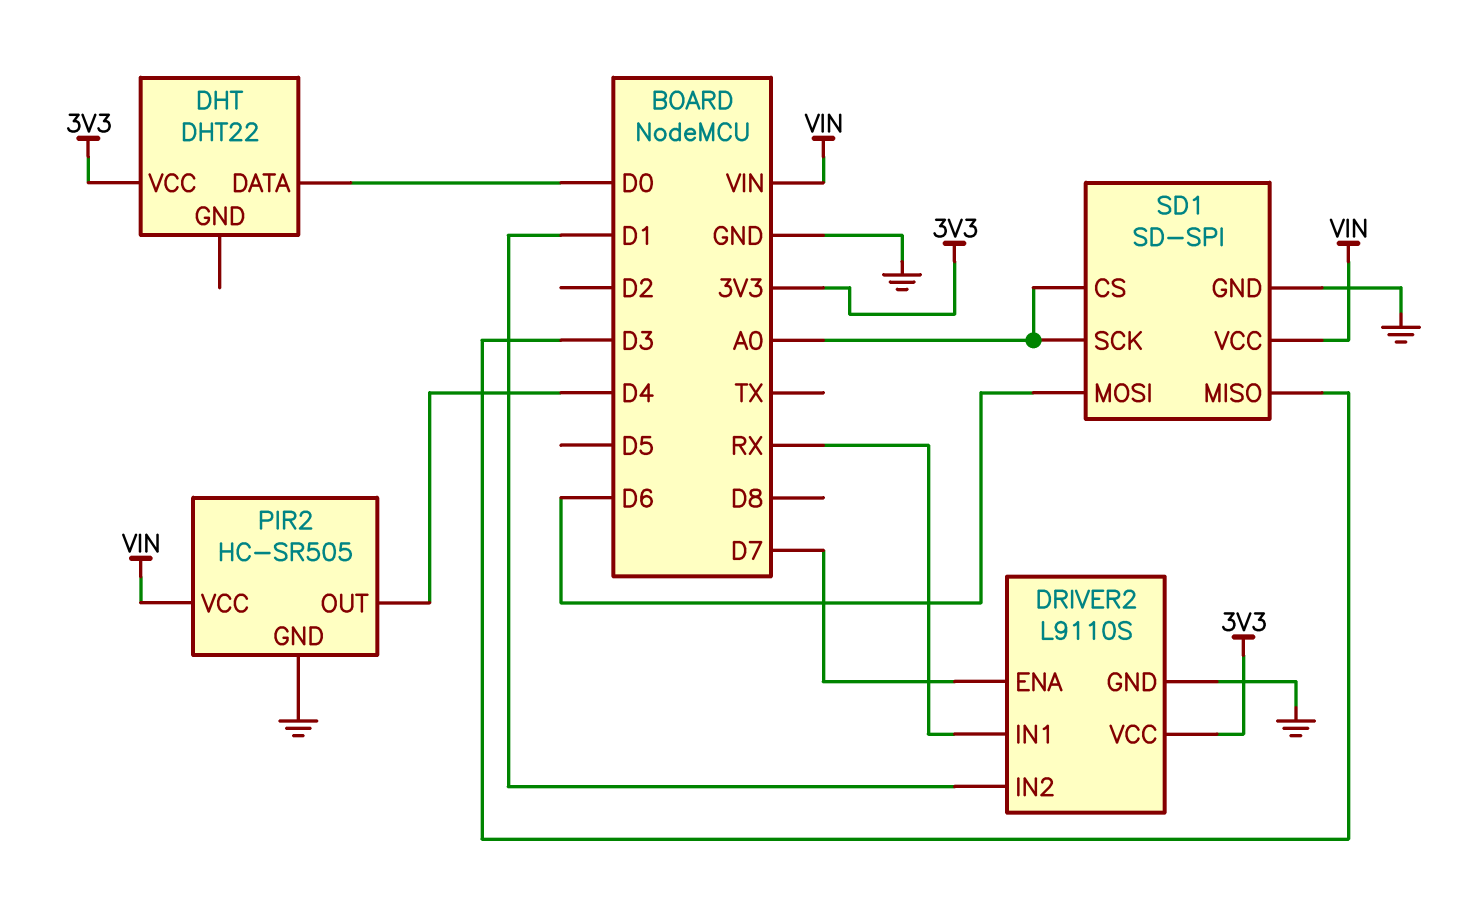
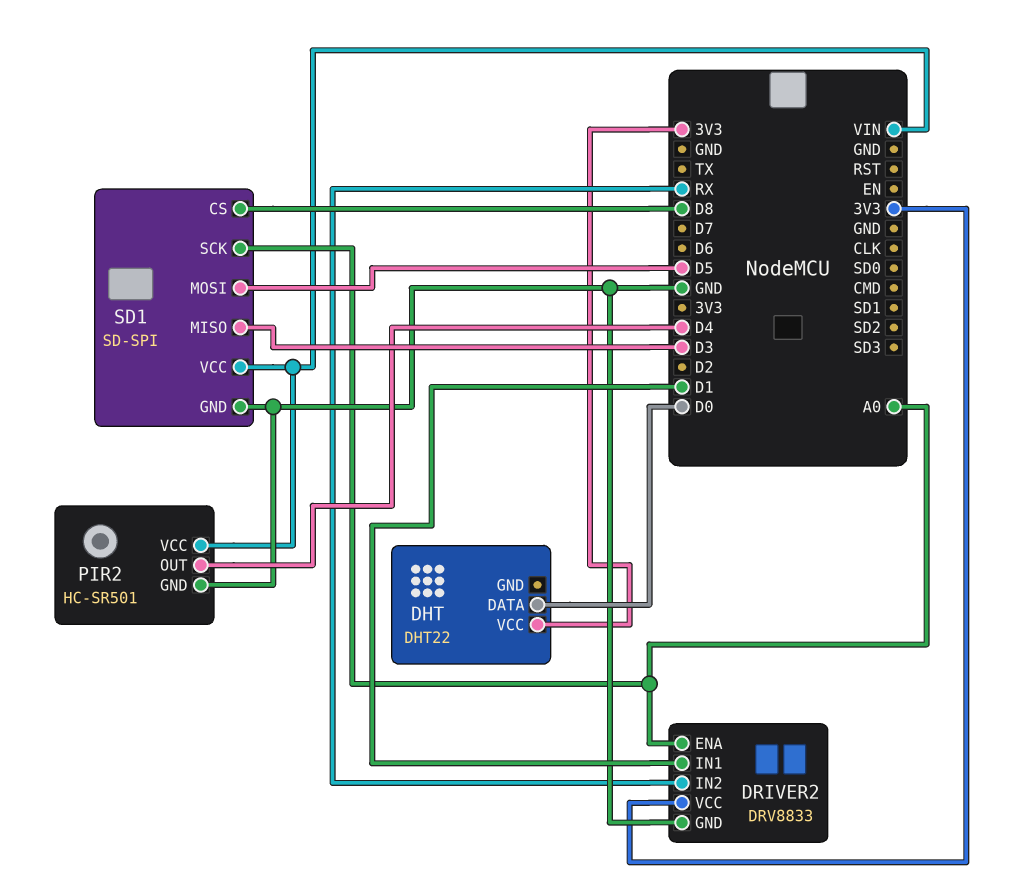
DRIVER2: L9110S -> DRV8833
DRIVER2 pin ENA: D7 -> A0
DRIVER2 pin IN1: RX -> D1
DRIVER2 pin IN2: D1 -> RX
PIR2: HC-SR505 -> HC-SR501
SD1 pin CS: A0 -> D8
SD1 pin MOSI: D6 -> D5

